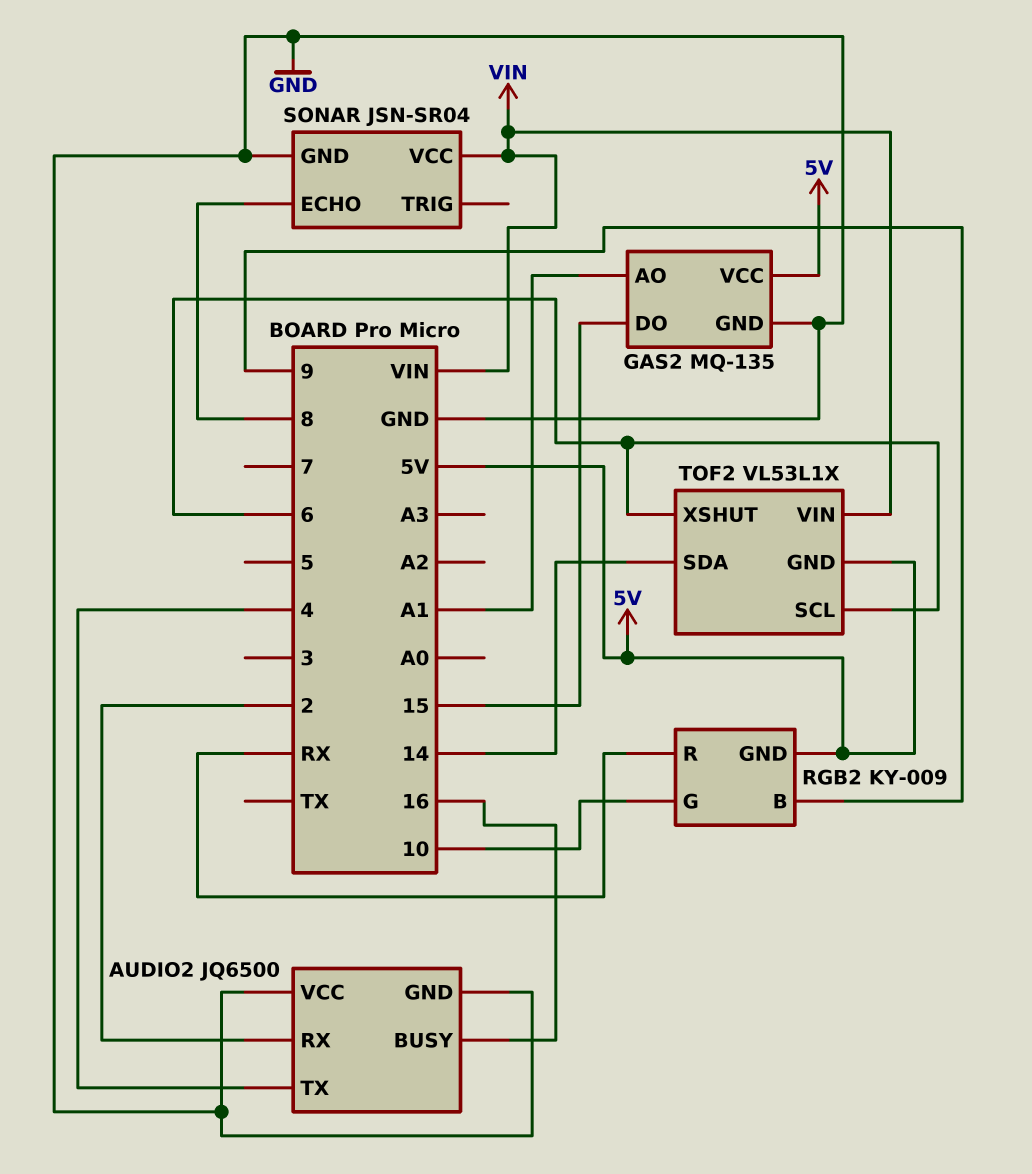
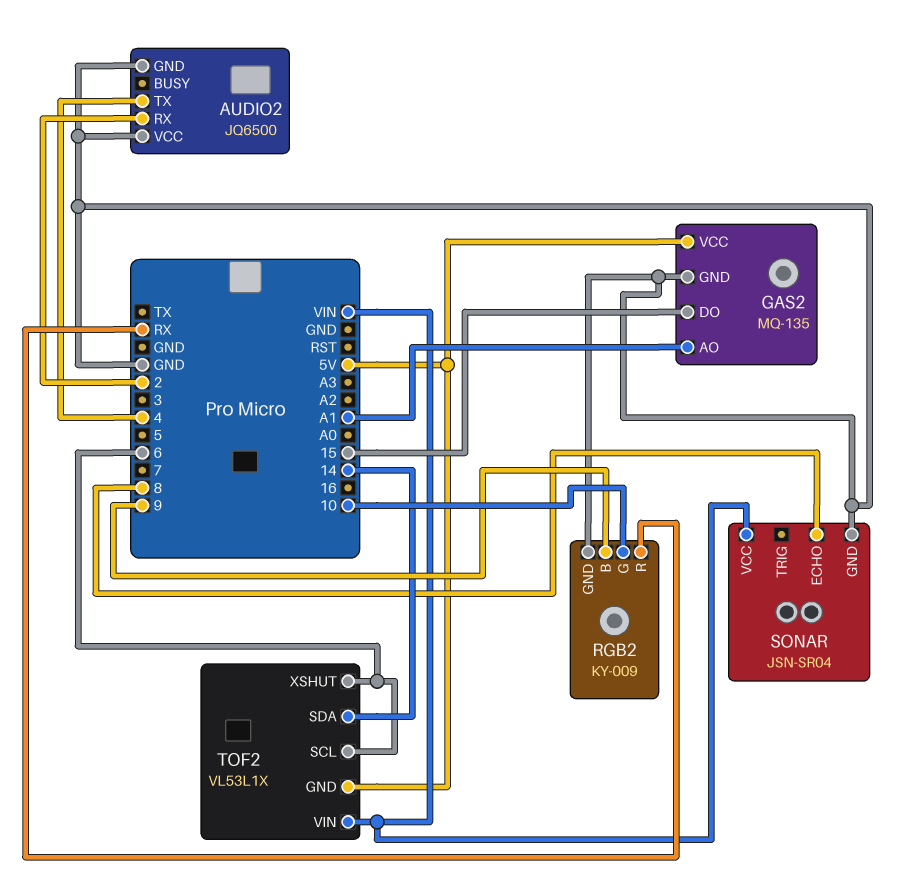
AUDIO2 pin BUSY: 16 -> none
RGB2 pin GND: 5V -> GND

